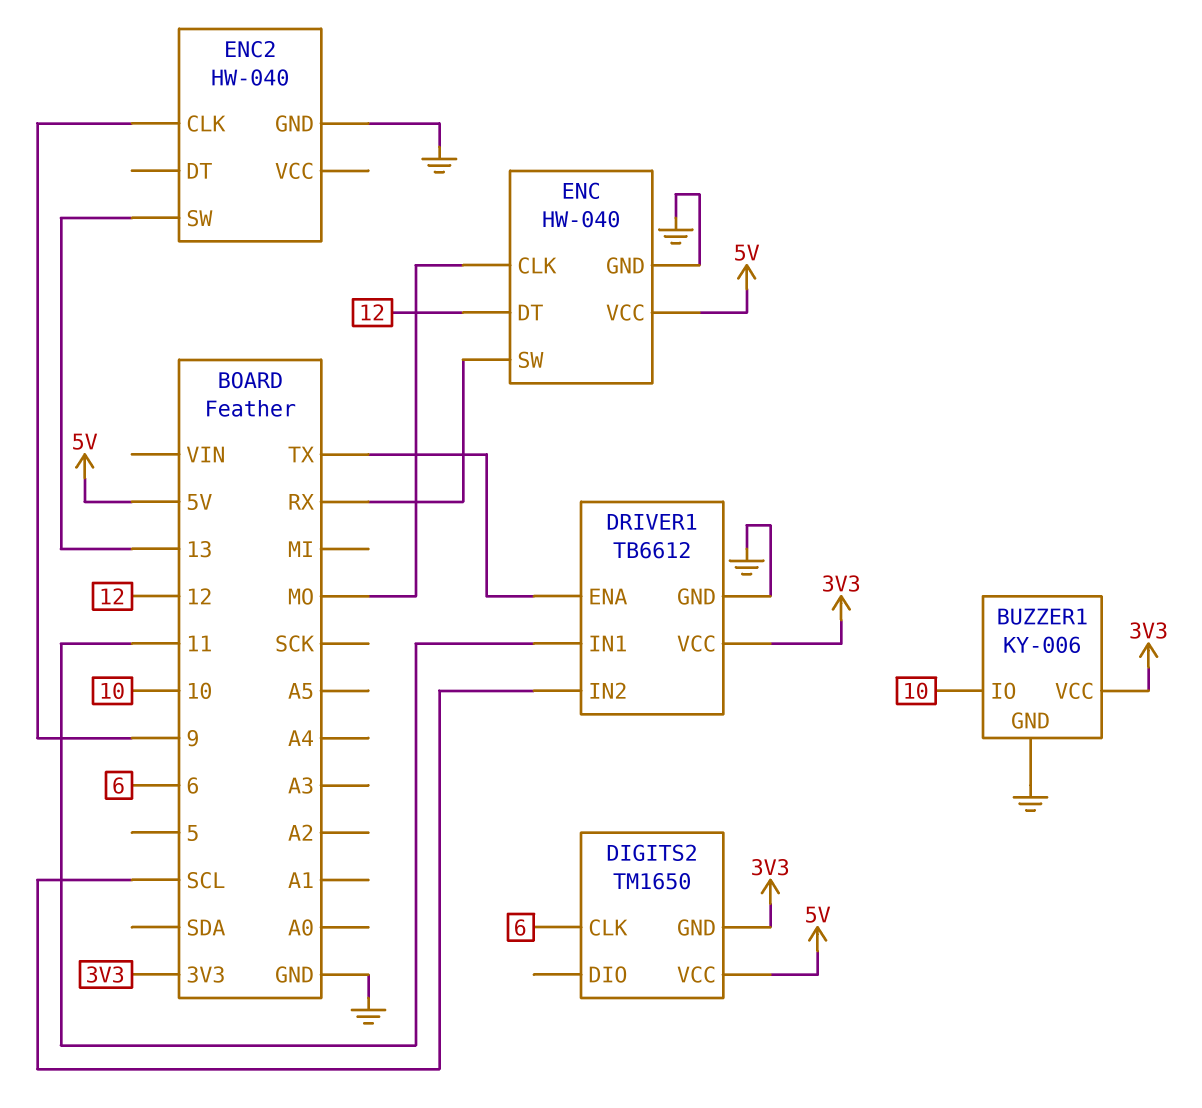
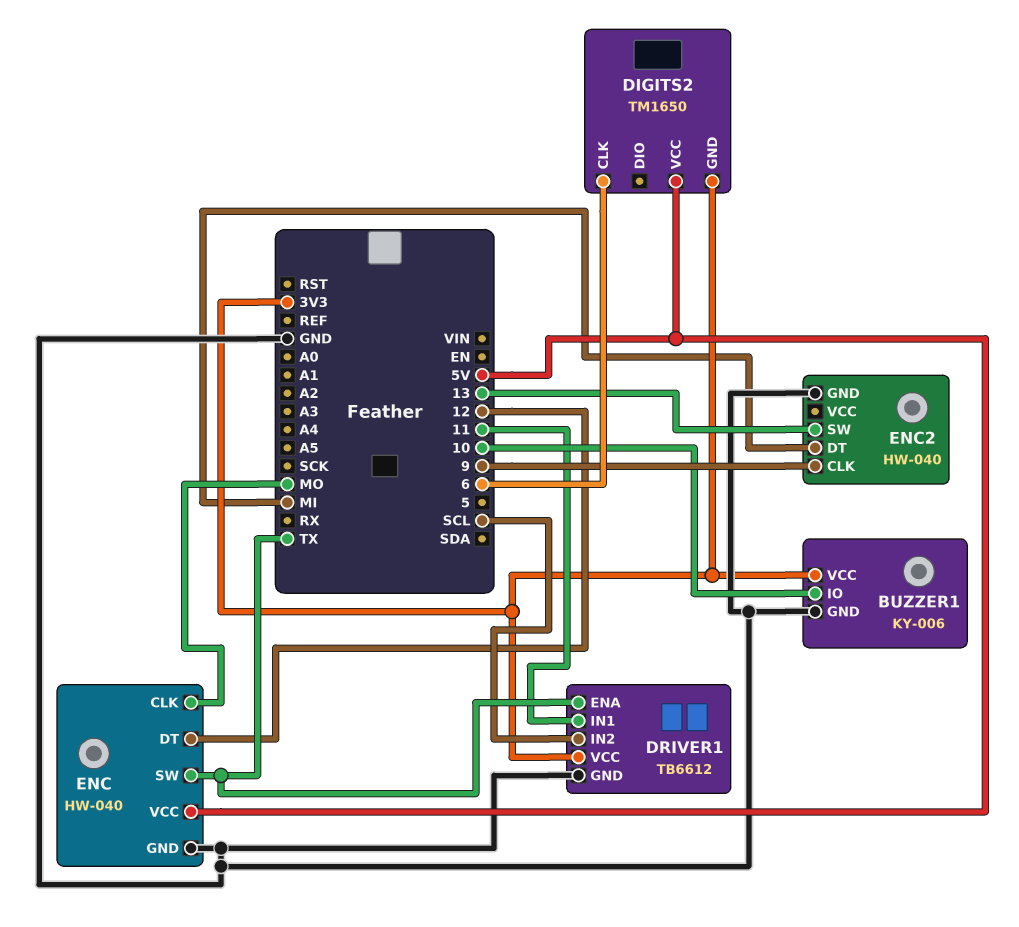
ENC pin SW: RX -> TX
ENC2 pin DT: none -> MI

